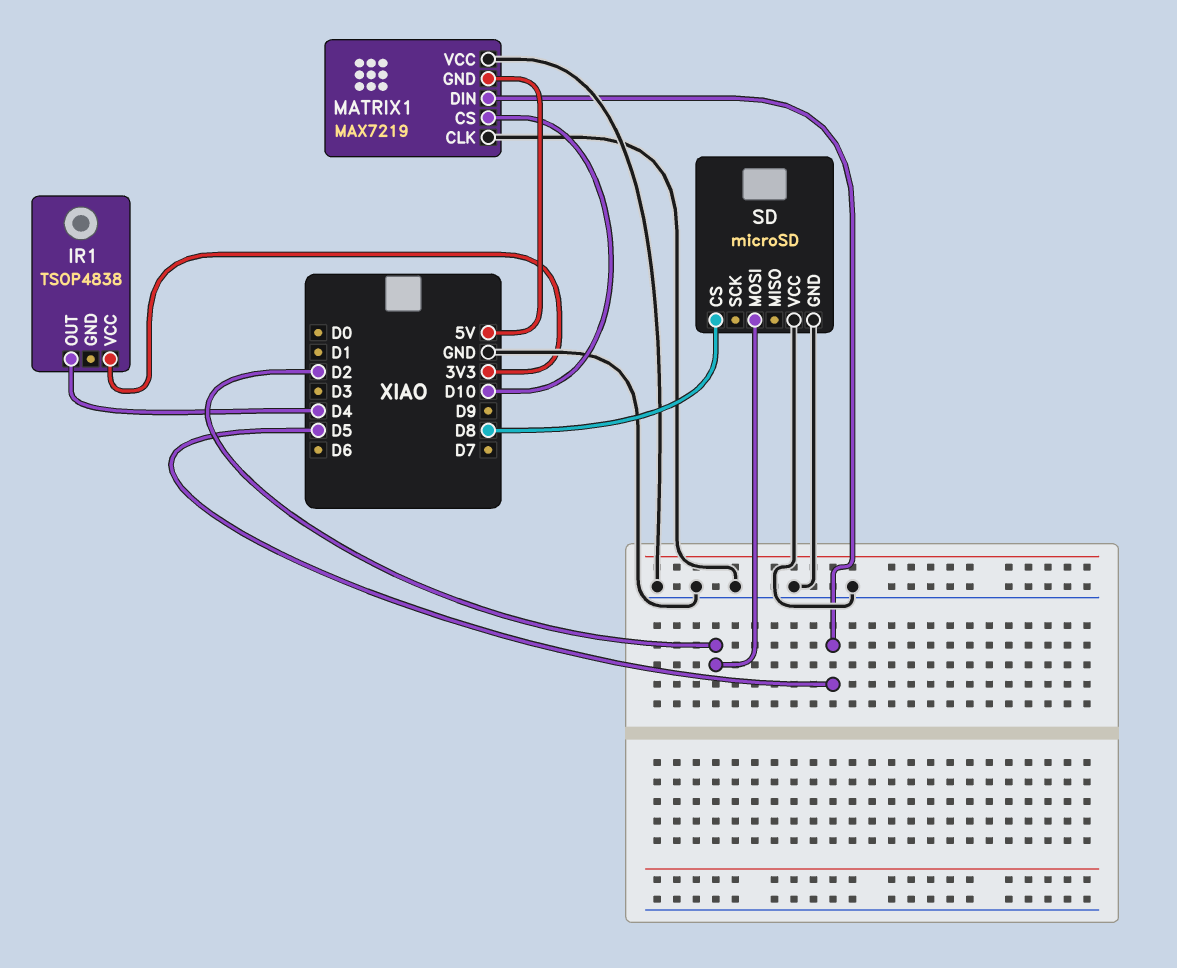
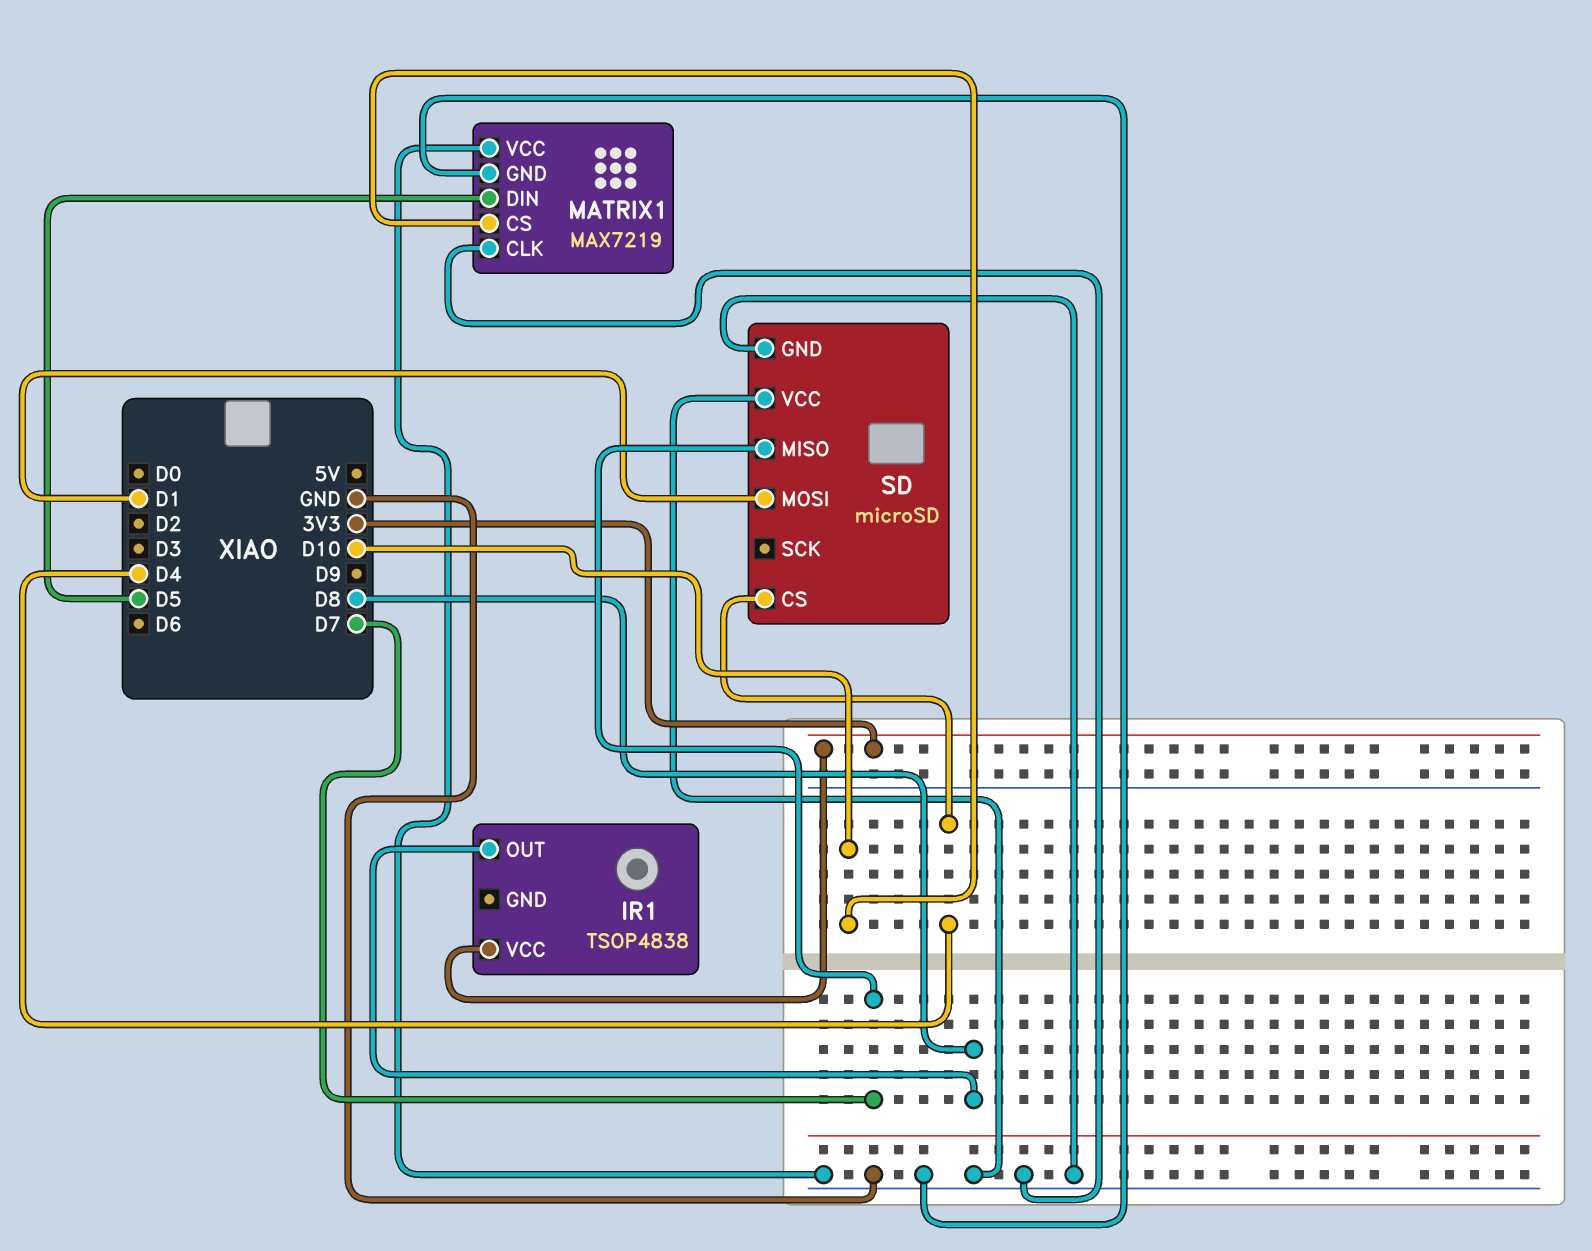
IR1 pin OUT: D4 -> D8
MATRIX1 pin GND: 5V -> GND
SD pin CS: D8 -> D4
SD pin MISO: none -> D7
SD pin MOSI: D2 -> D1

